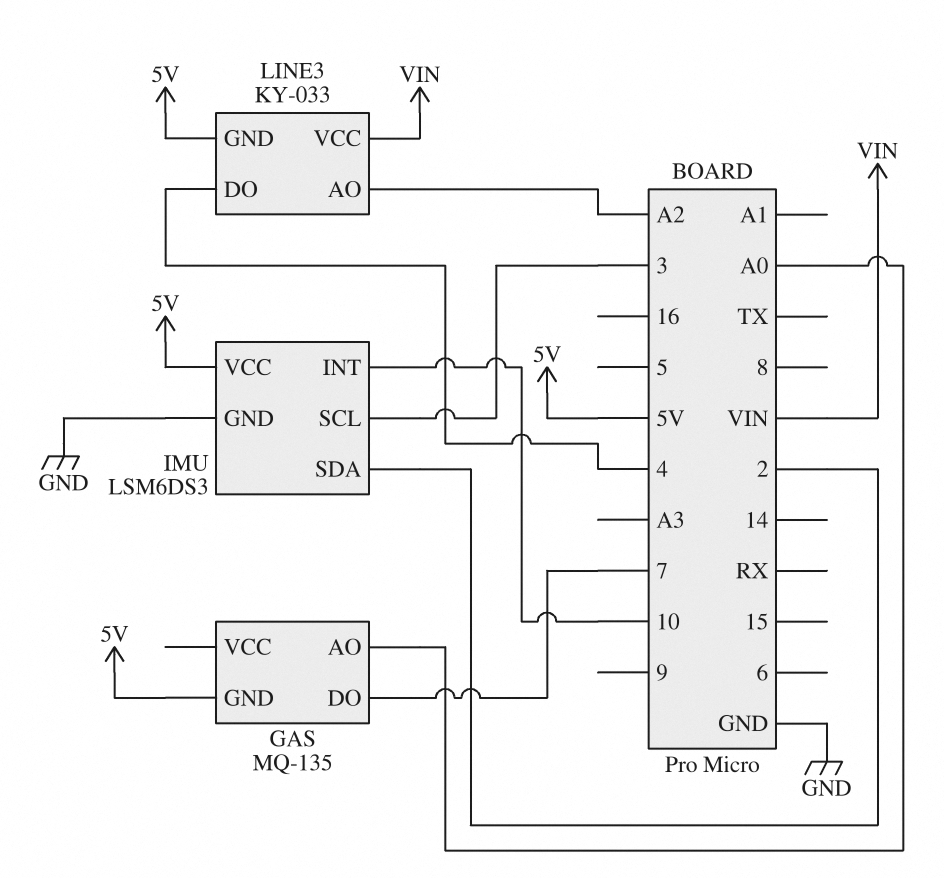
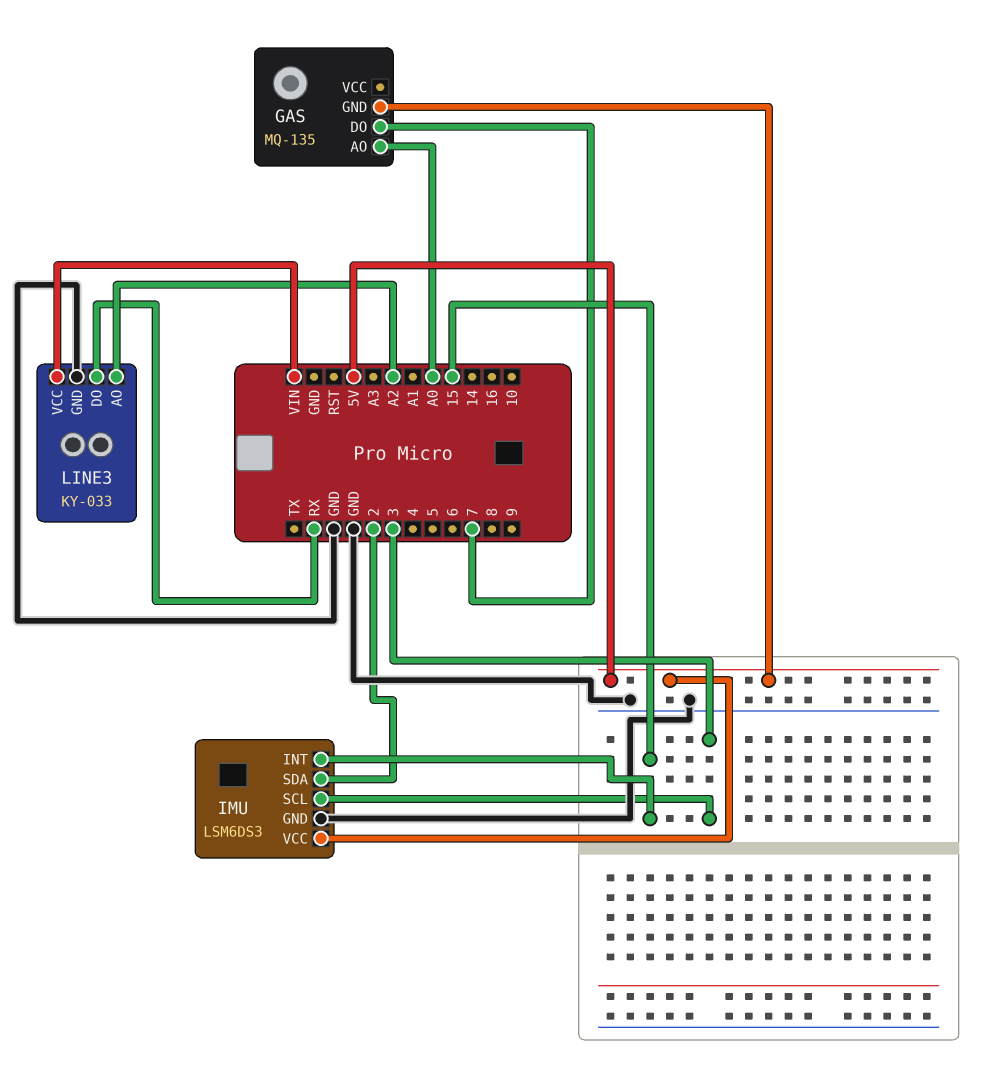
IMU pin INT: 10 -> 15
LINE3 pin DO: 4 -> RX
LINE3 pin GND: 5V -> GND

